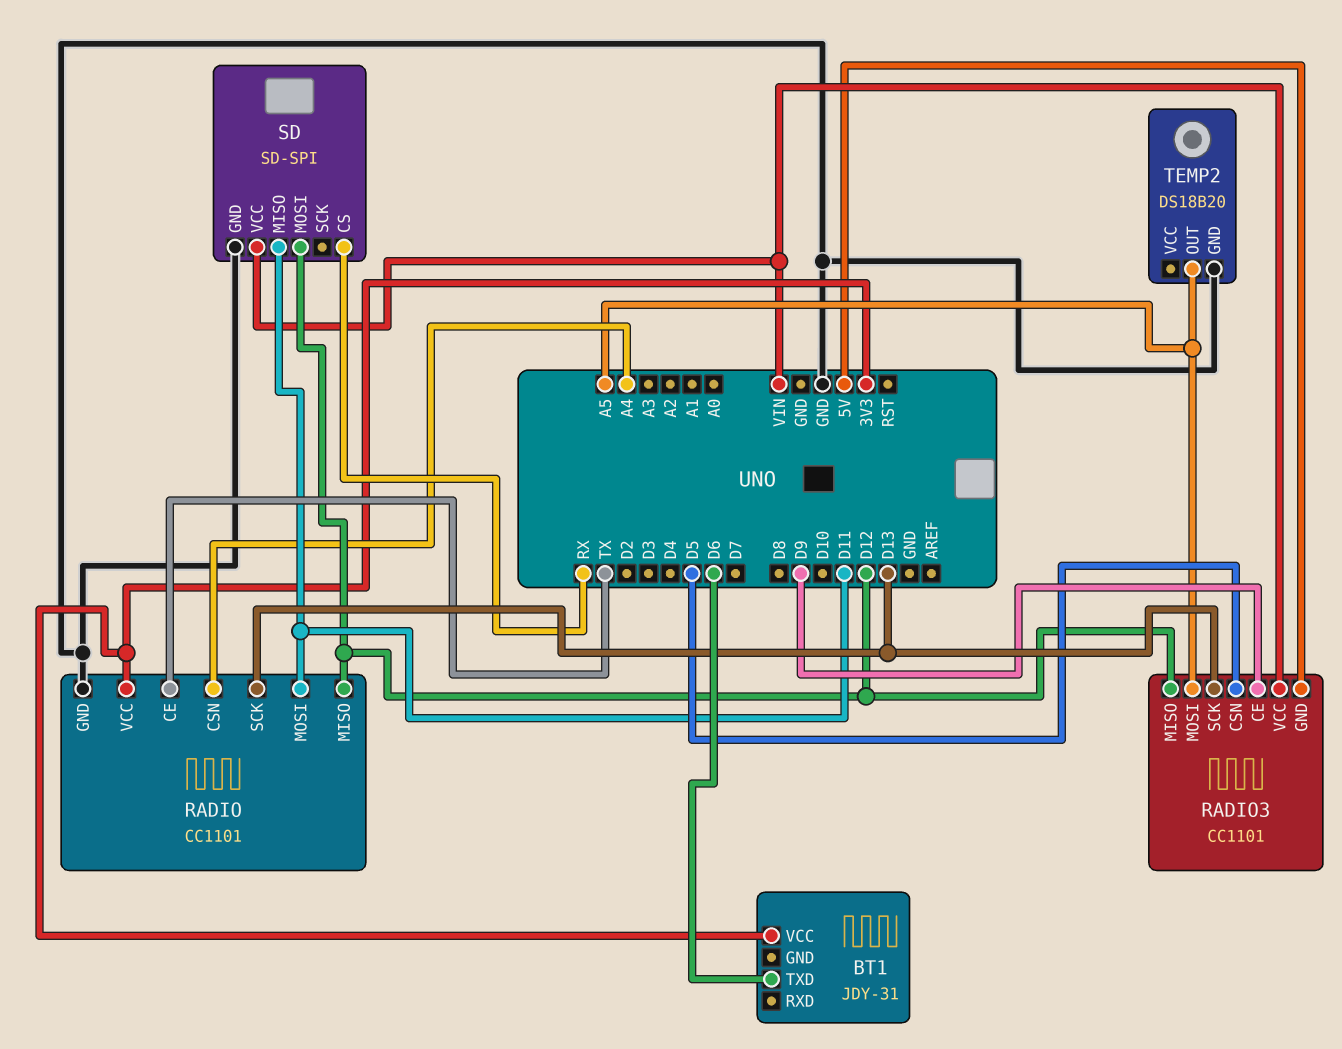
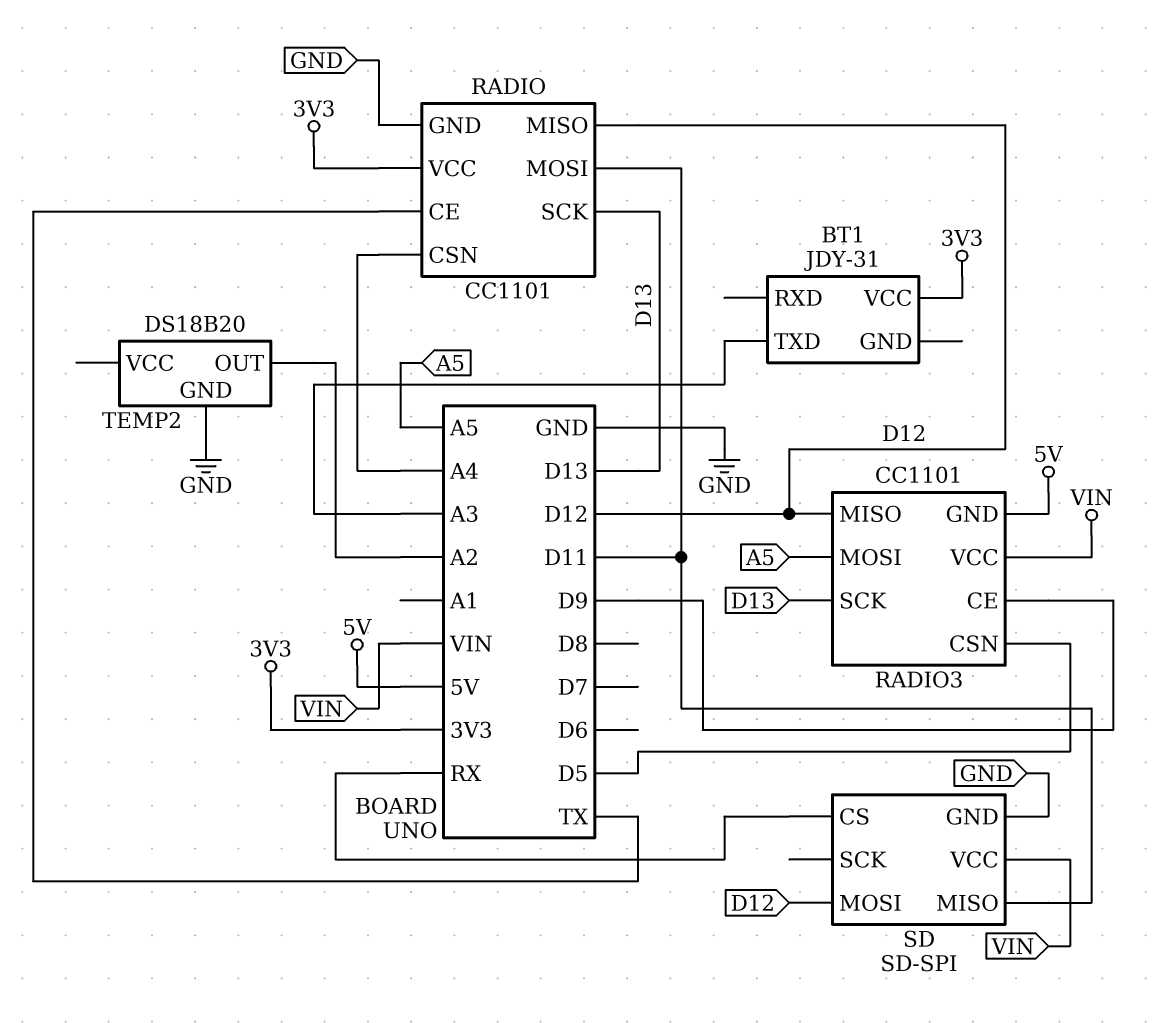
BT1 pin TXD: D6 -> A3
TEMP2 pin OUT: A5 -> A2

